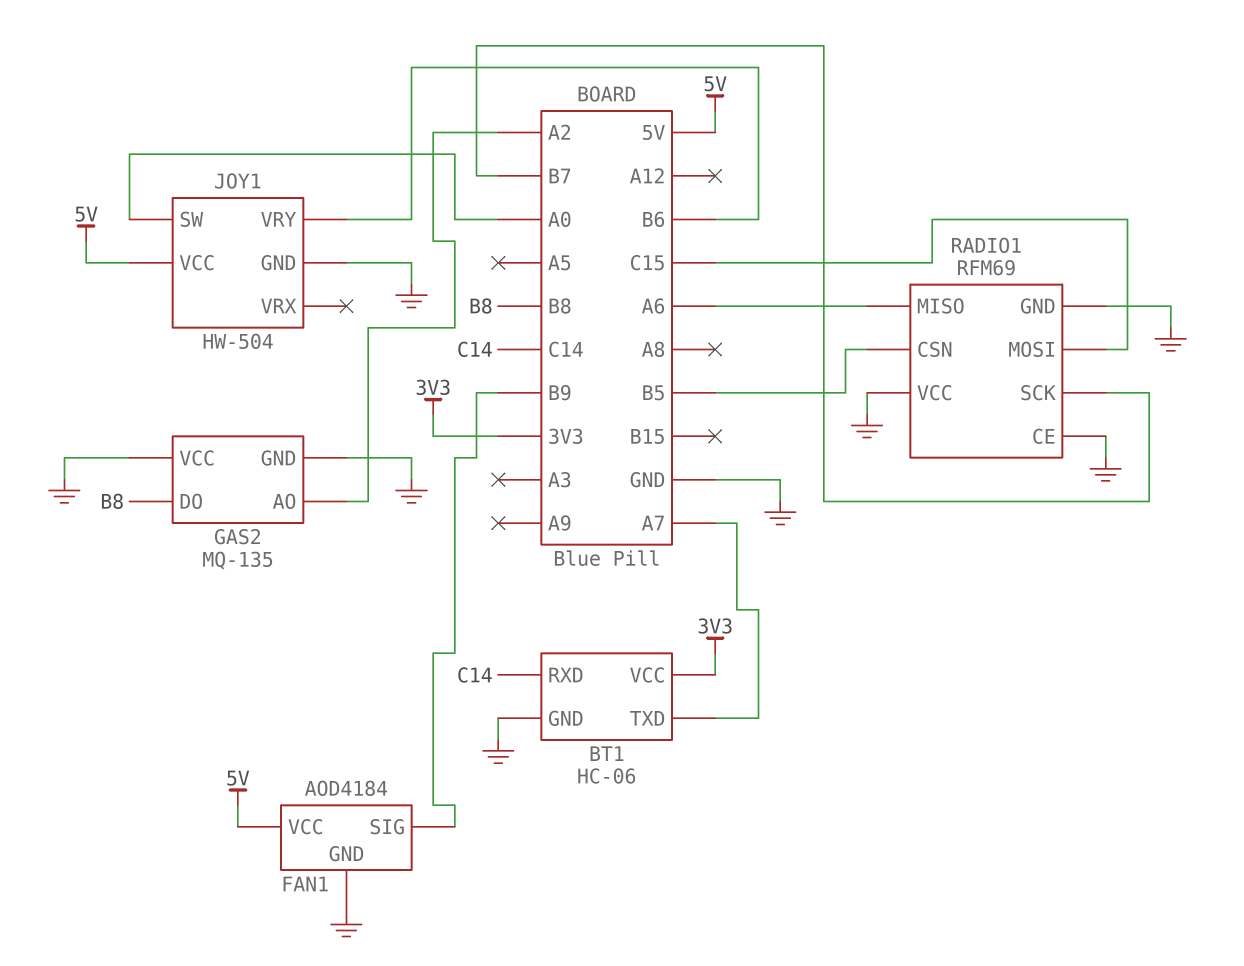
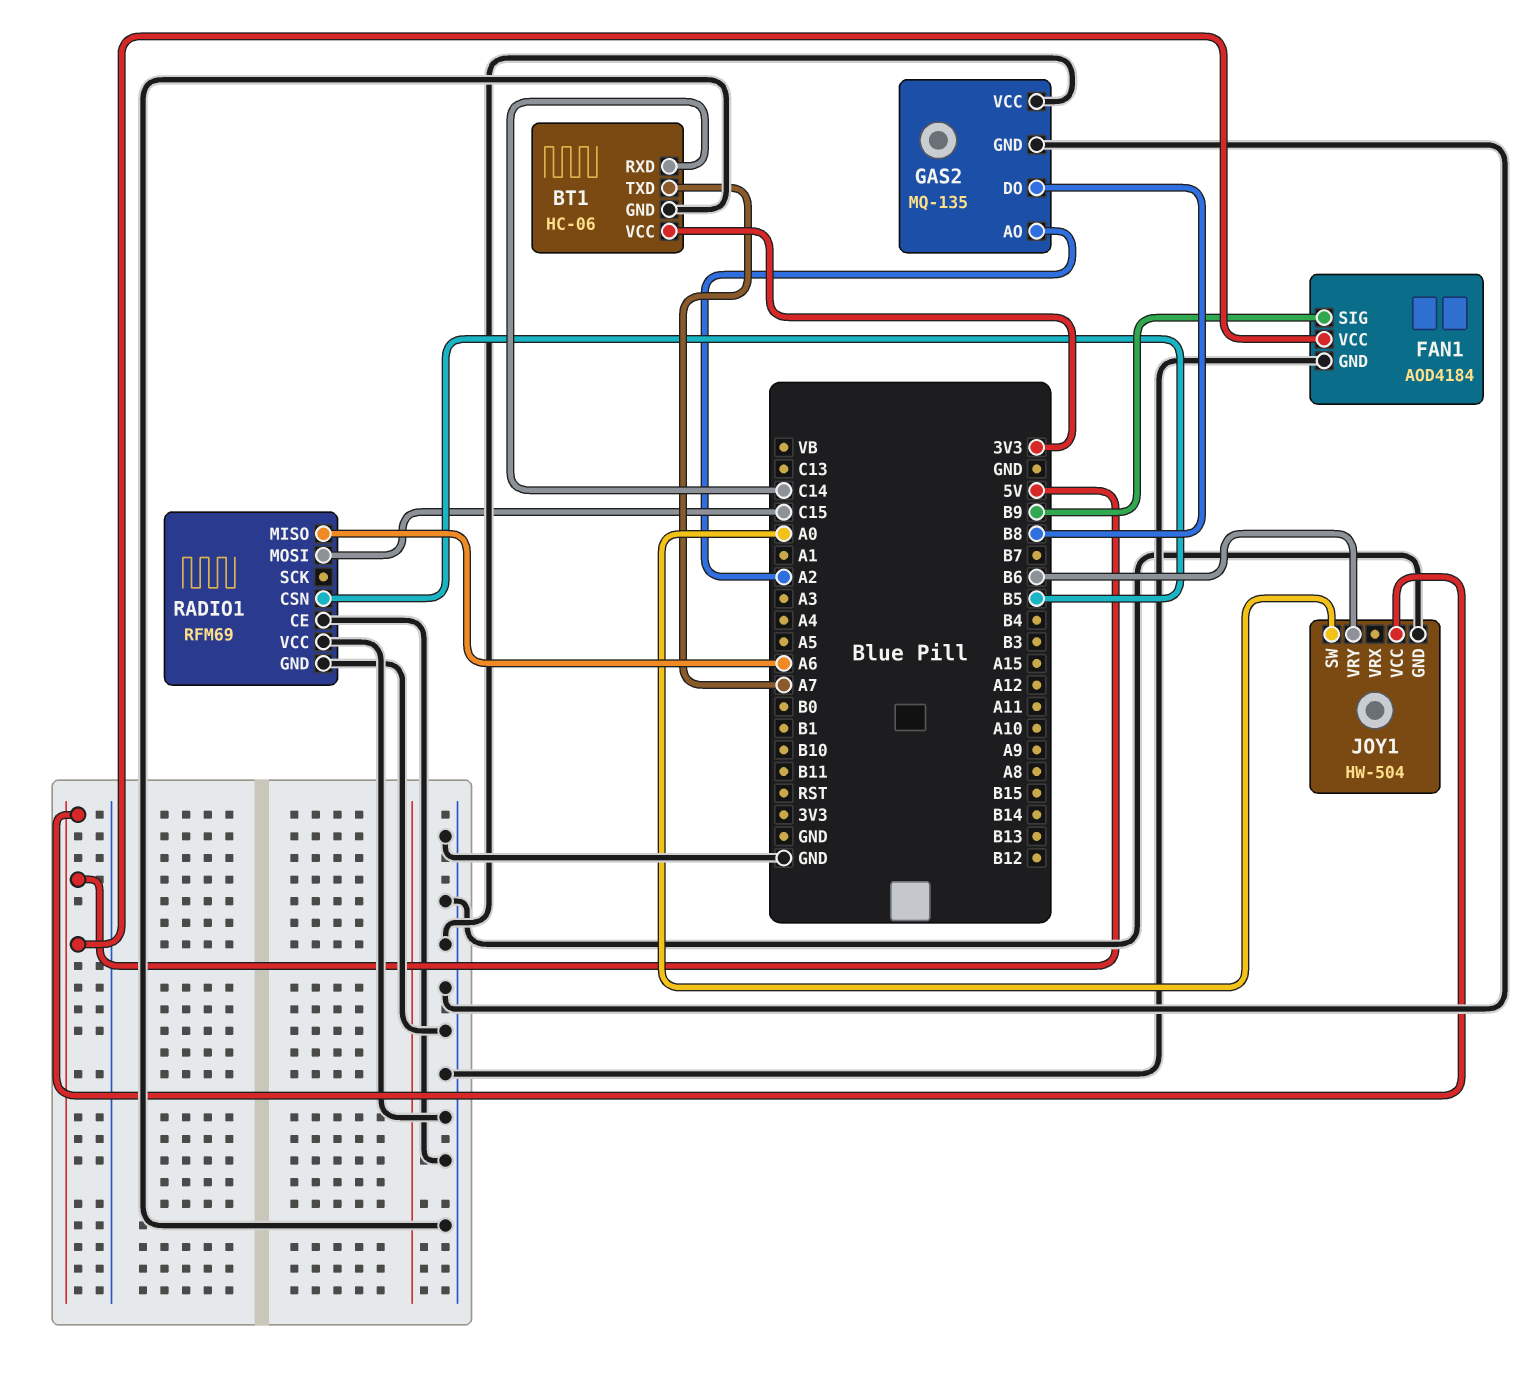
RADIO1 pin SCK: B7 -> none

